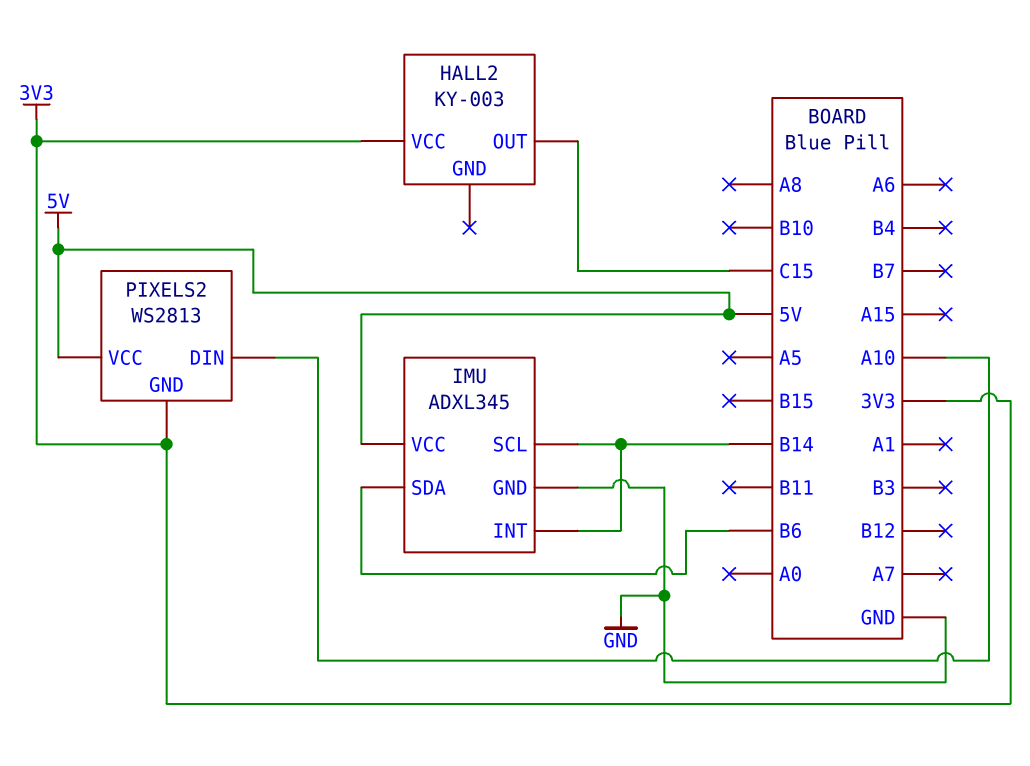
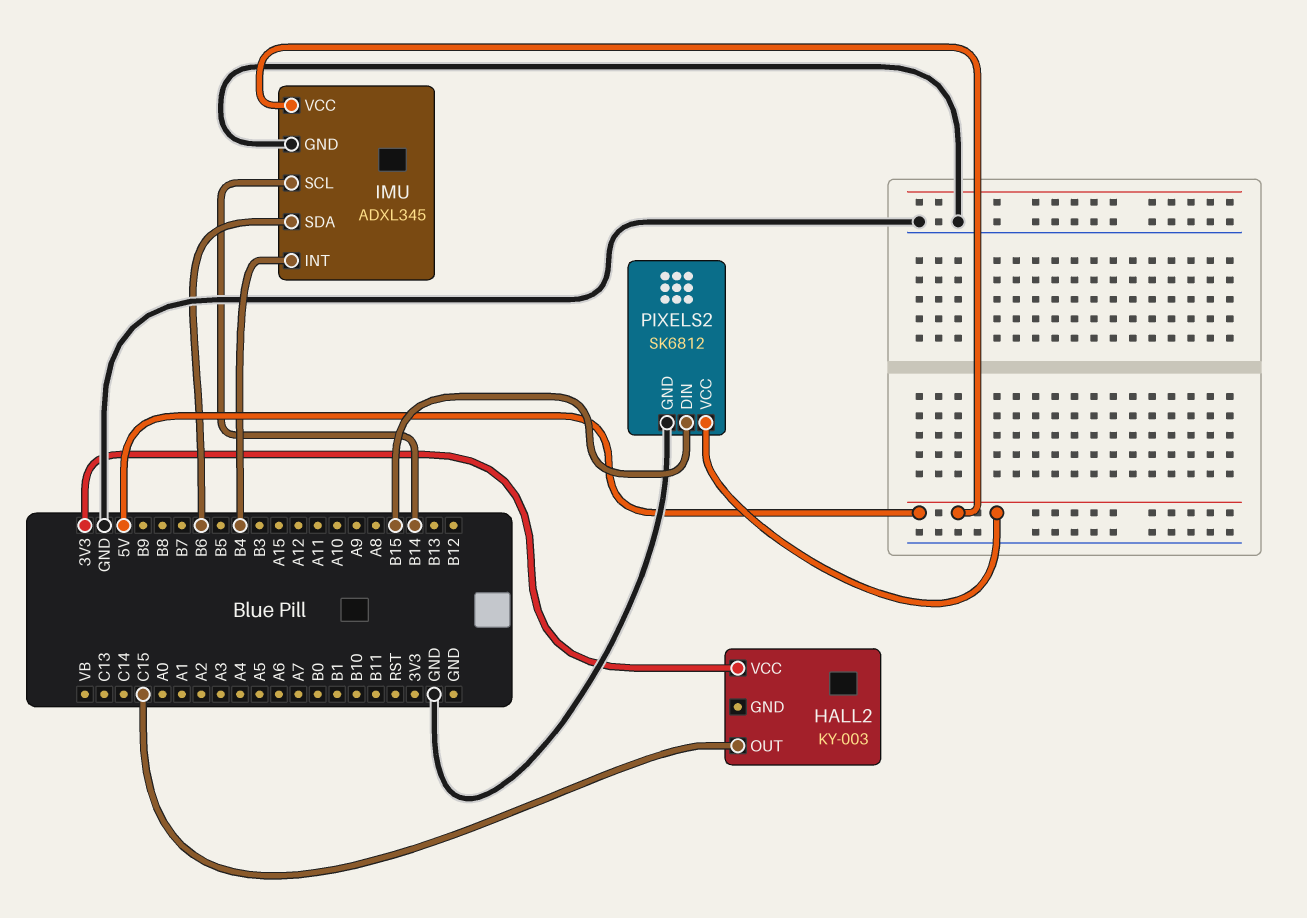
IMU pin INT: B14 -> B4
PIXELS2: WS2813 -> SK6812
PIXELS2 pin DIN: A10 -> B15
PIXELS2 pin GND: 3V3 -> GND

